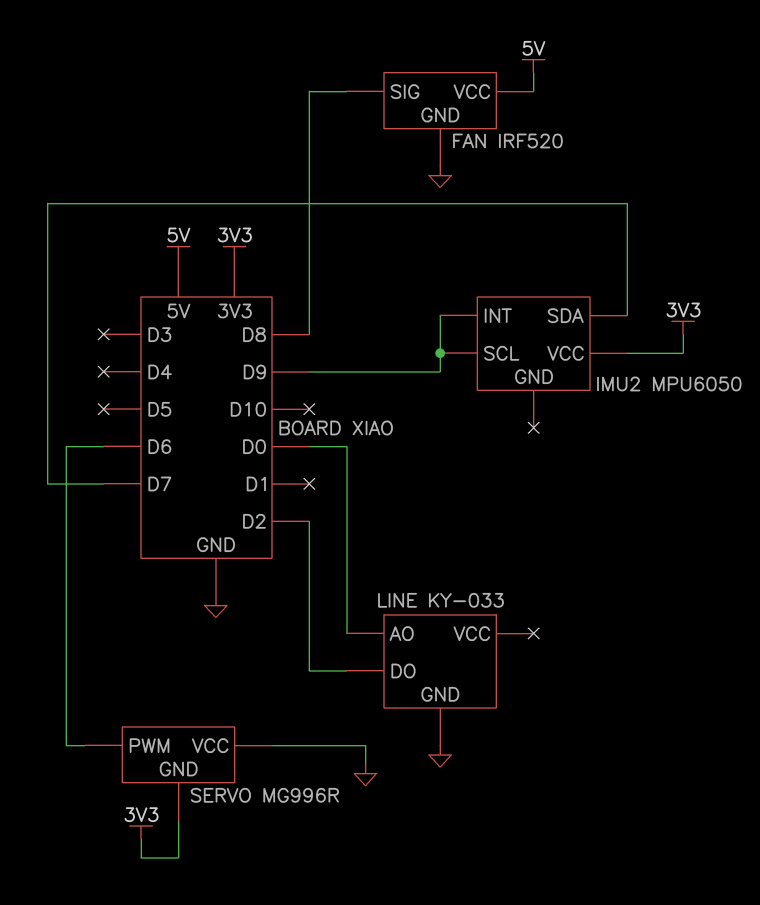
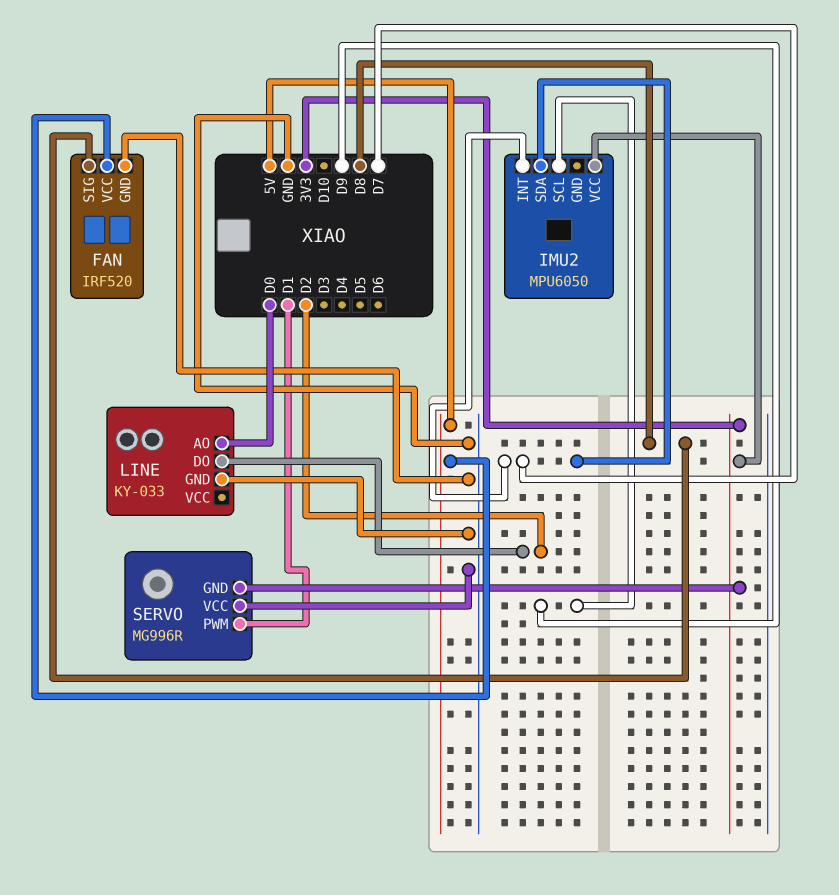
IMU2 pin INT: D9 -> D7
SERVO pin PWM: D6 -> D1

